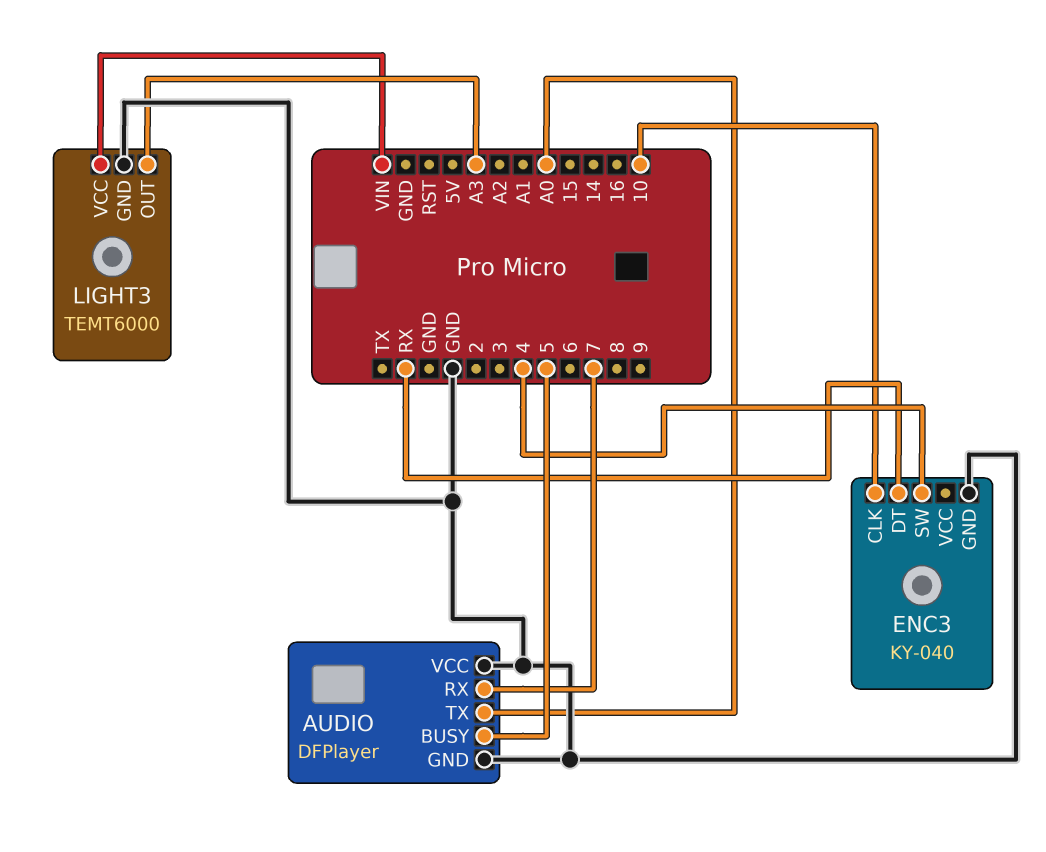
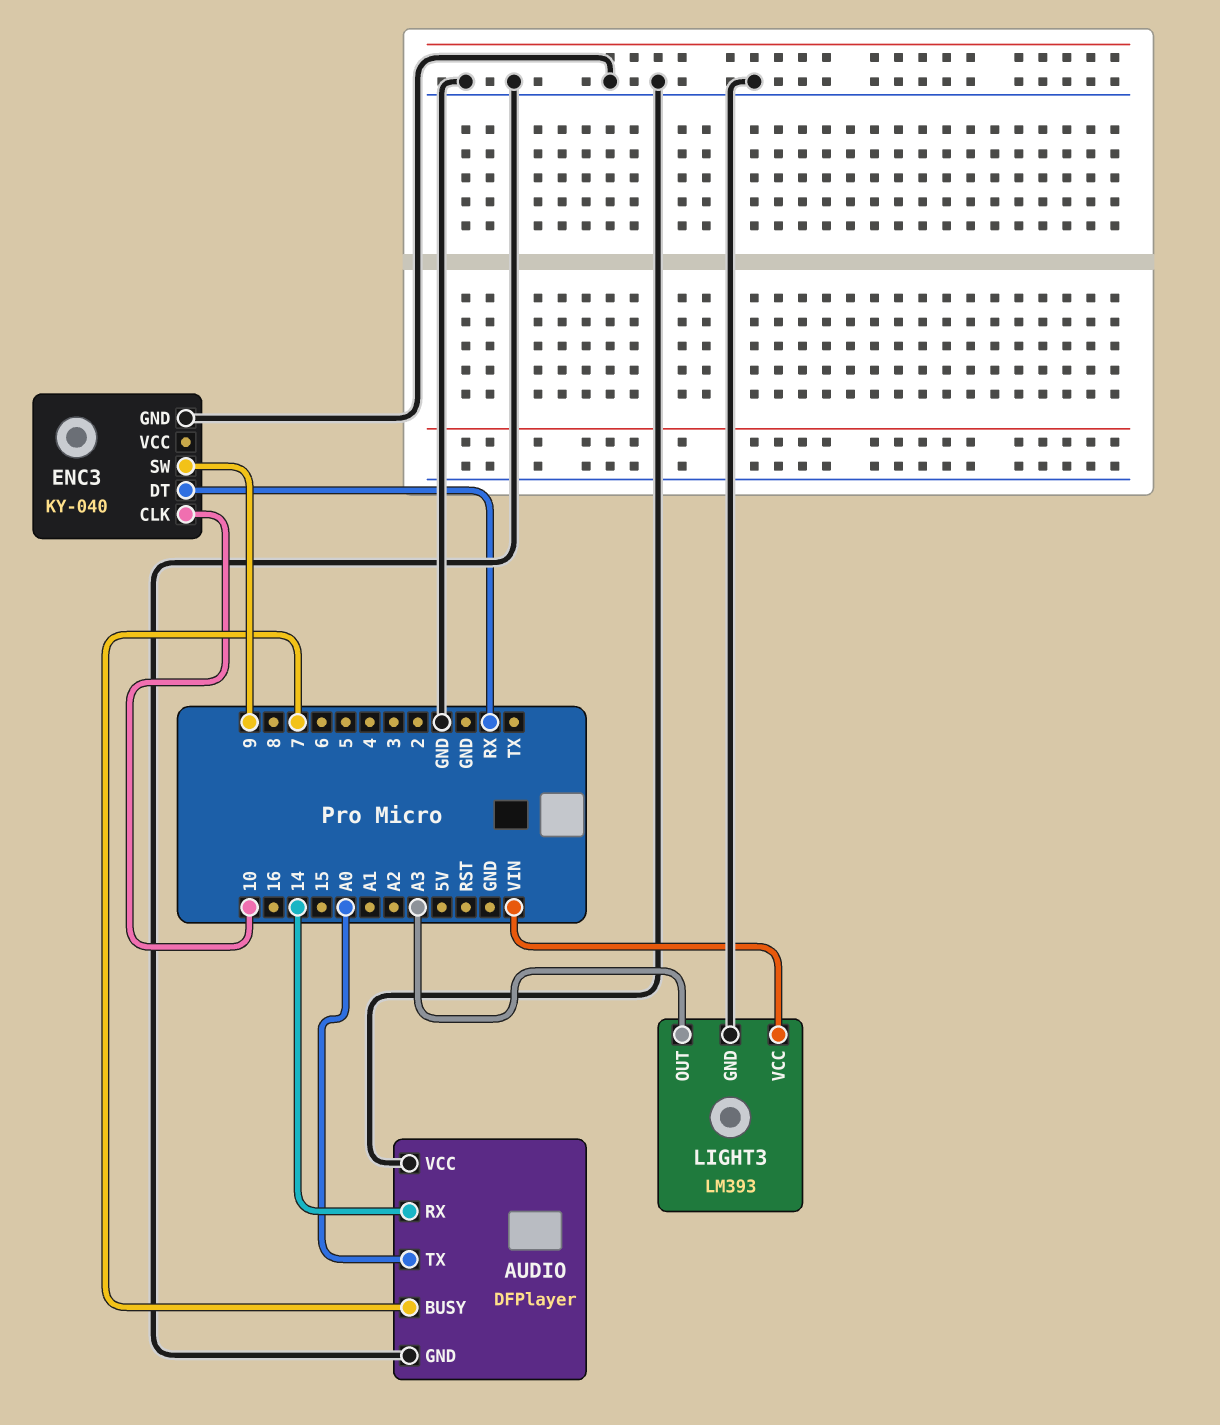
AUDIO pin BUSY: 5 -> 7
AUDIO pin RX: 7 -> 14
ENC3 pin SW: 4 -> 9
LIGHT3: TEMT6000 -> LM393

